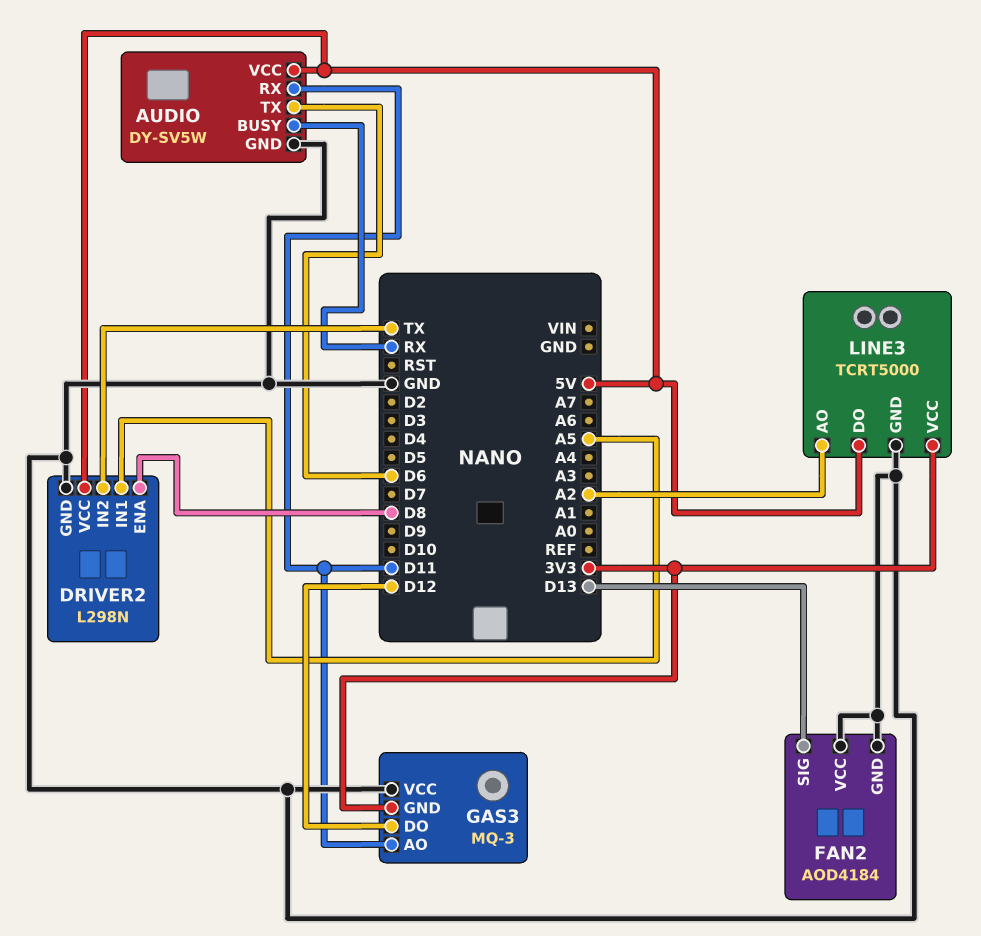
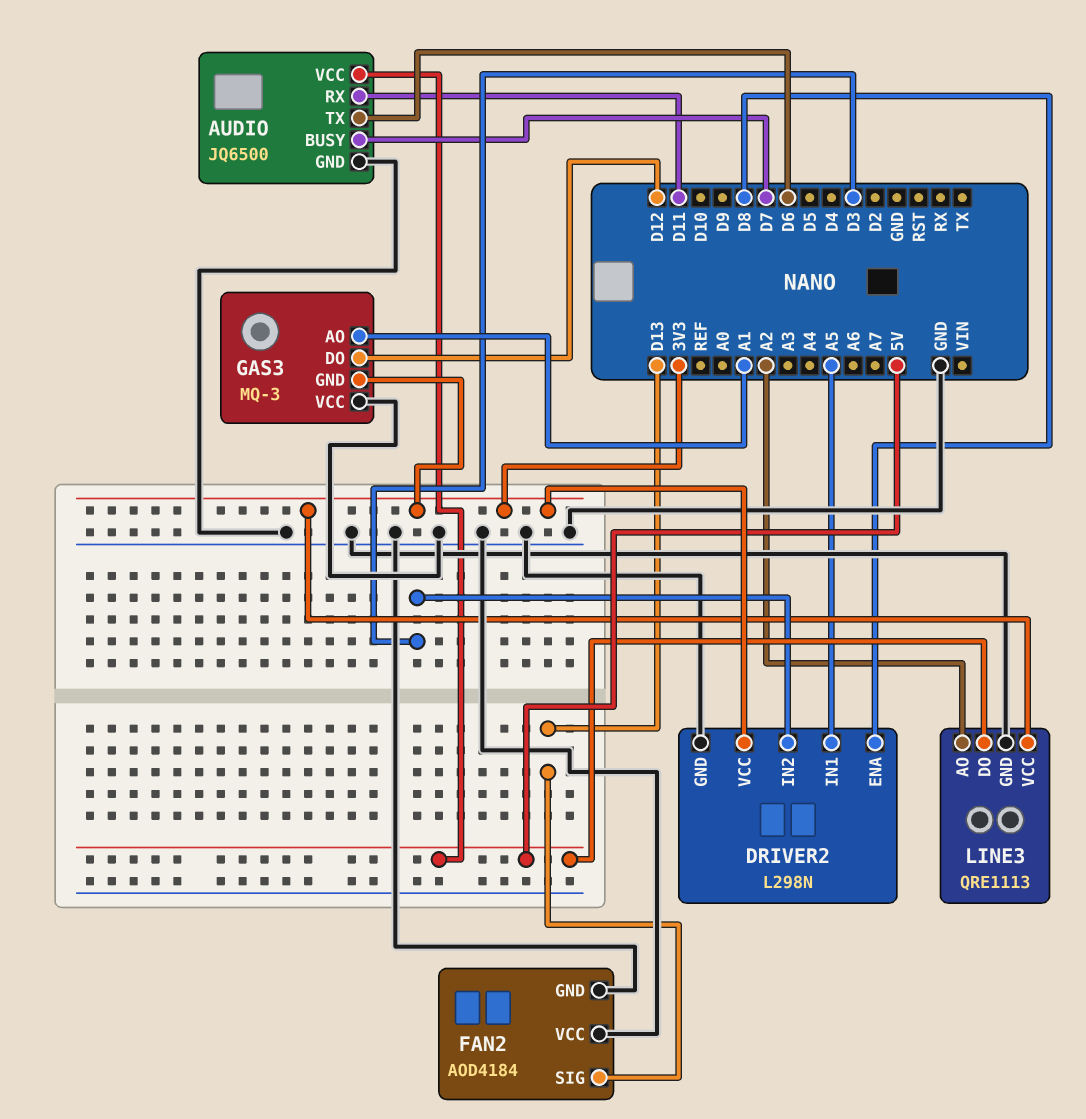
AUDIO: DY-SV5W -> JQ6500
AUDIO pin BUSY: RX -> D7
DRIVER2 pin IN2: TX -> D3
DRIVER2 pin VCC: 5V -> 3V3
GAS3 pin AO: D11 -> A1
LINE3: TCRT5000 -> QRE1113

